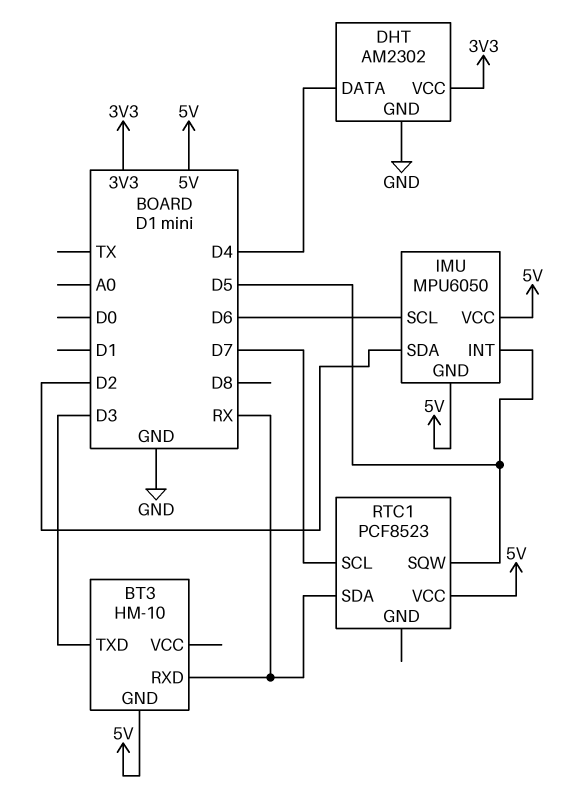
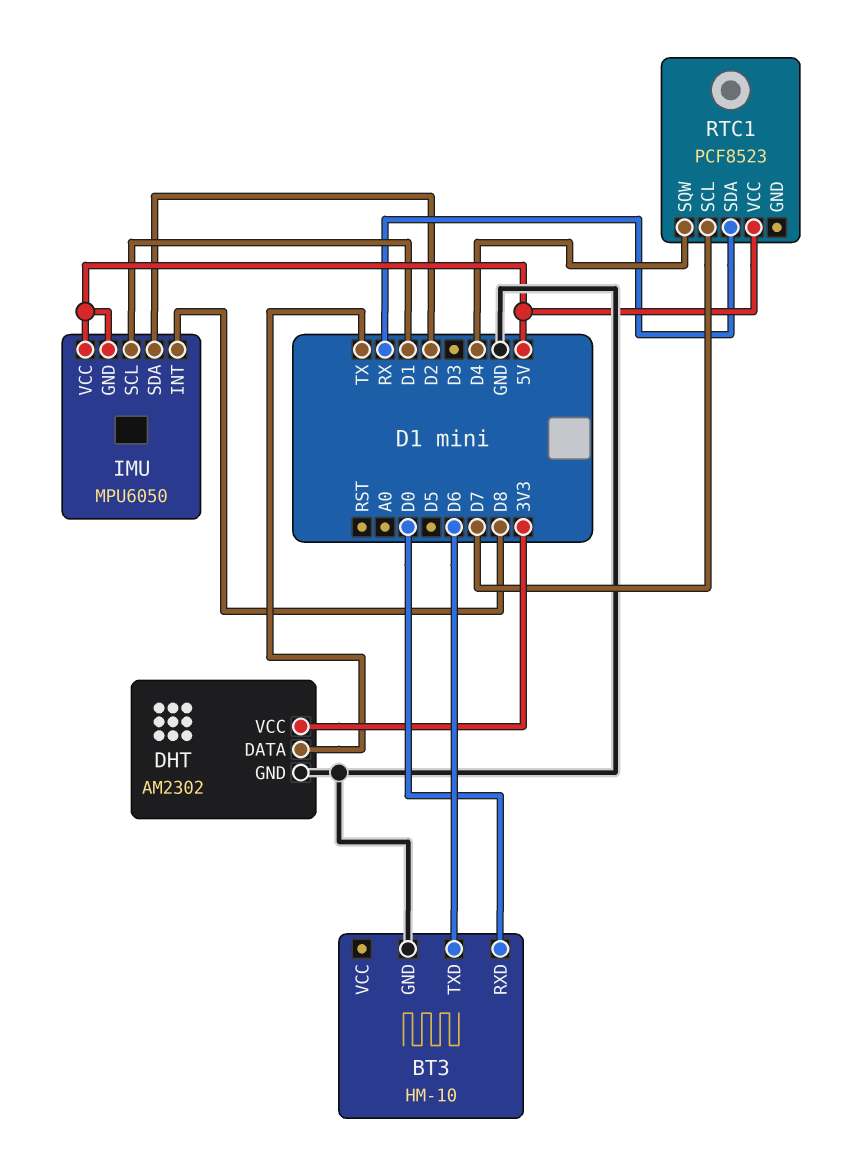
BT3 pin GND: 5V -> GND
BT3 pin RXD: RX -> D0
BT3 pin TXD: D3 -> D6
DHT pin DATA: D4 -> TX
IMU pin INT: D5 -> D8
IMU pin SCL: D6 -> D1
RTC1 pin SQW: D5 -> D4

